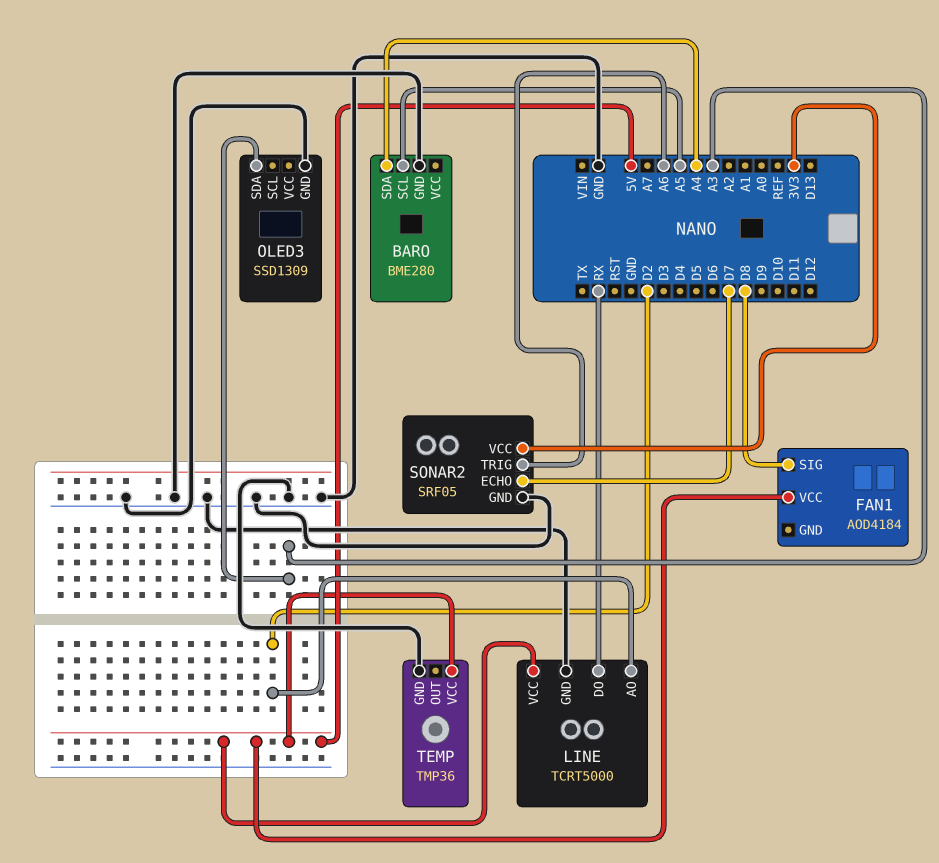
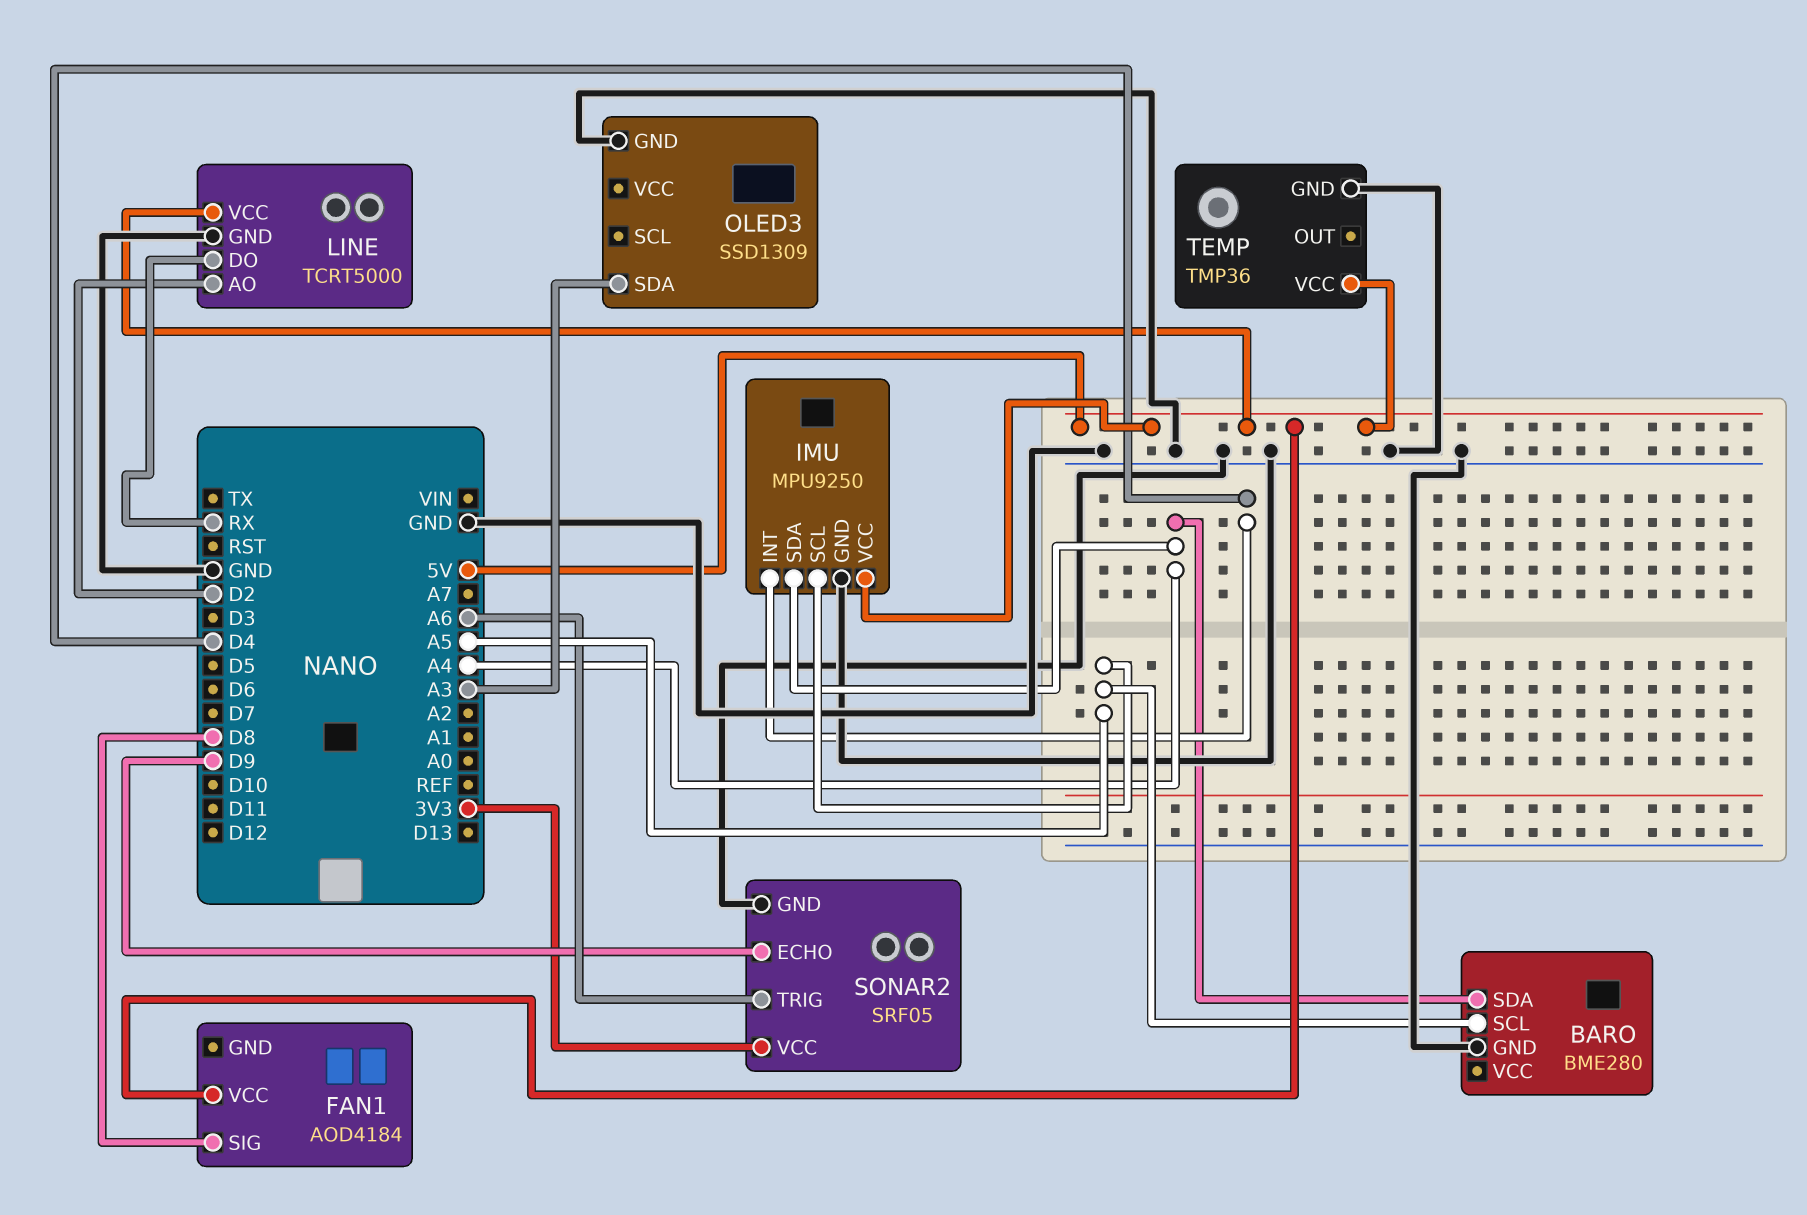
IMU: none -> MPU9250
IMU pin GND: none -> GND
IMU pin INT: none -> D4
IMU pin SCL: none -> A5
IMU pin SDA: none -> A4
IMU pin VCC: none -> 5V
SONAR2 pin ECHO: D7 -> D9

